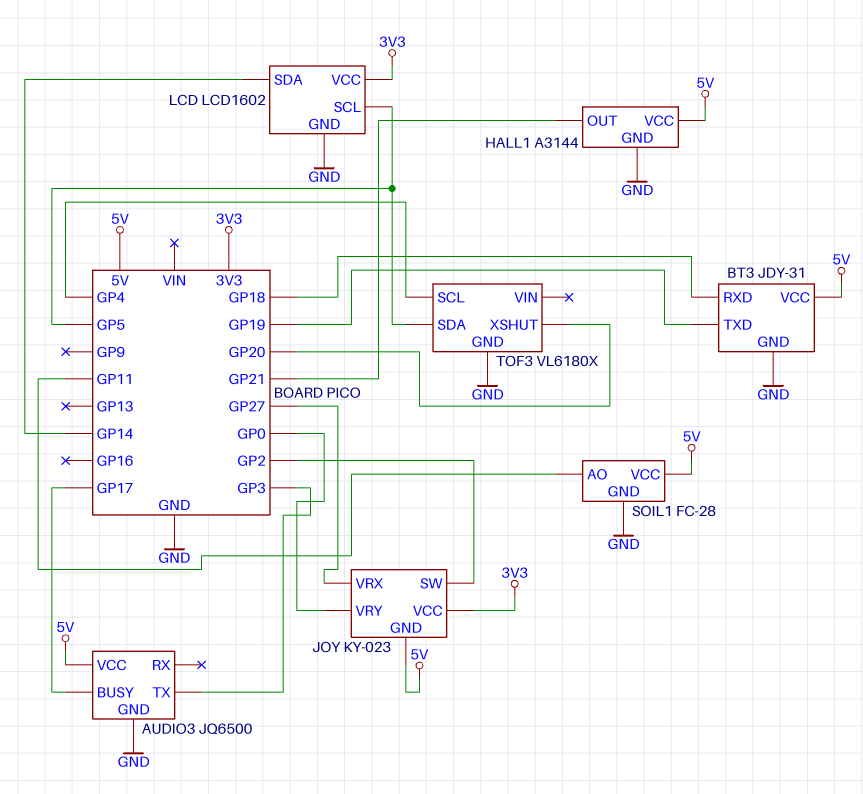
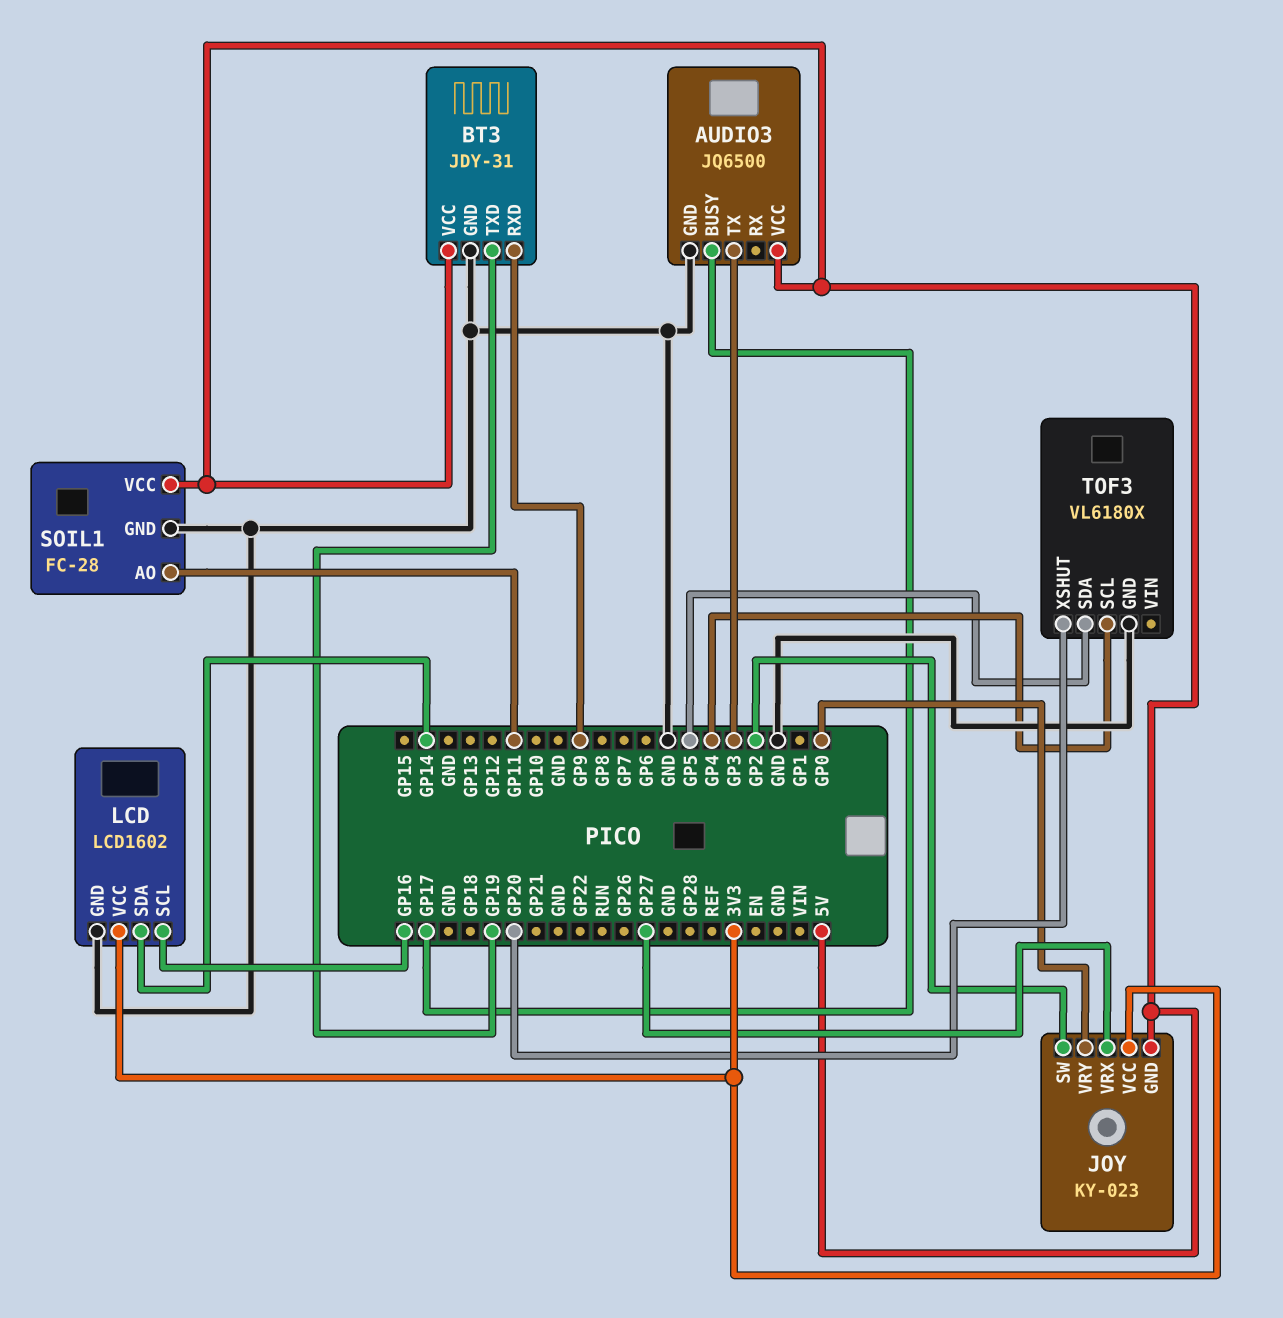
BT3 pin RXD: GP18 -> GP9
HALL1: A3144 -> none
HALL1 pin GND: GND -> none
HALL1 pin OUT: GP21 -> none
HALL1 pin VCC: 5V -> none
LCD pin SCL: GP5 -> GP16

